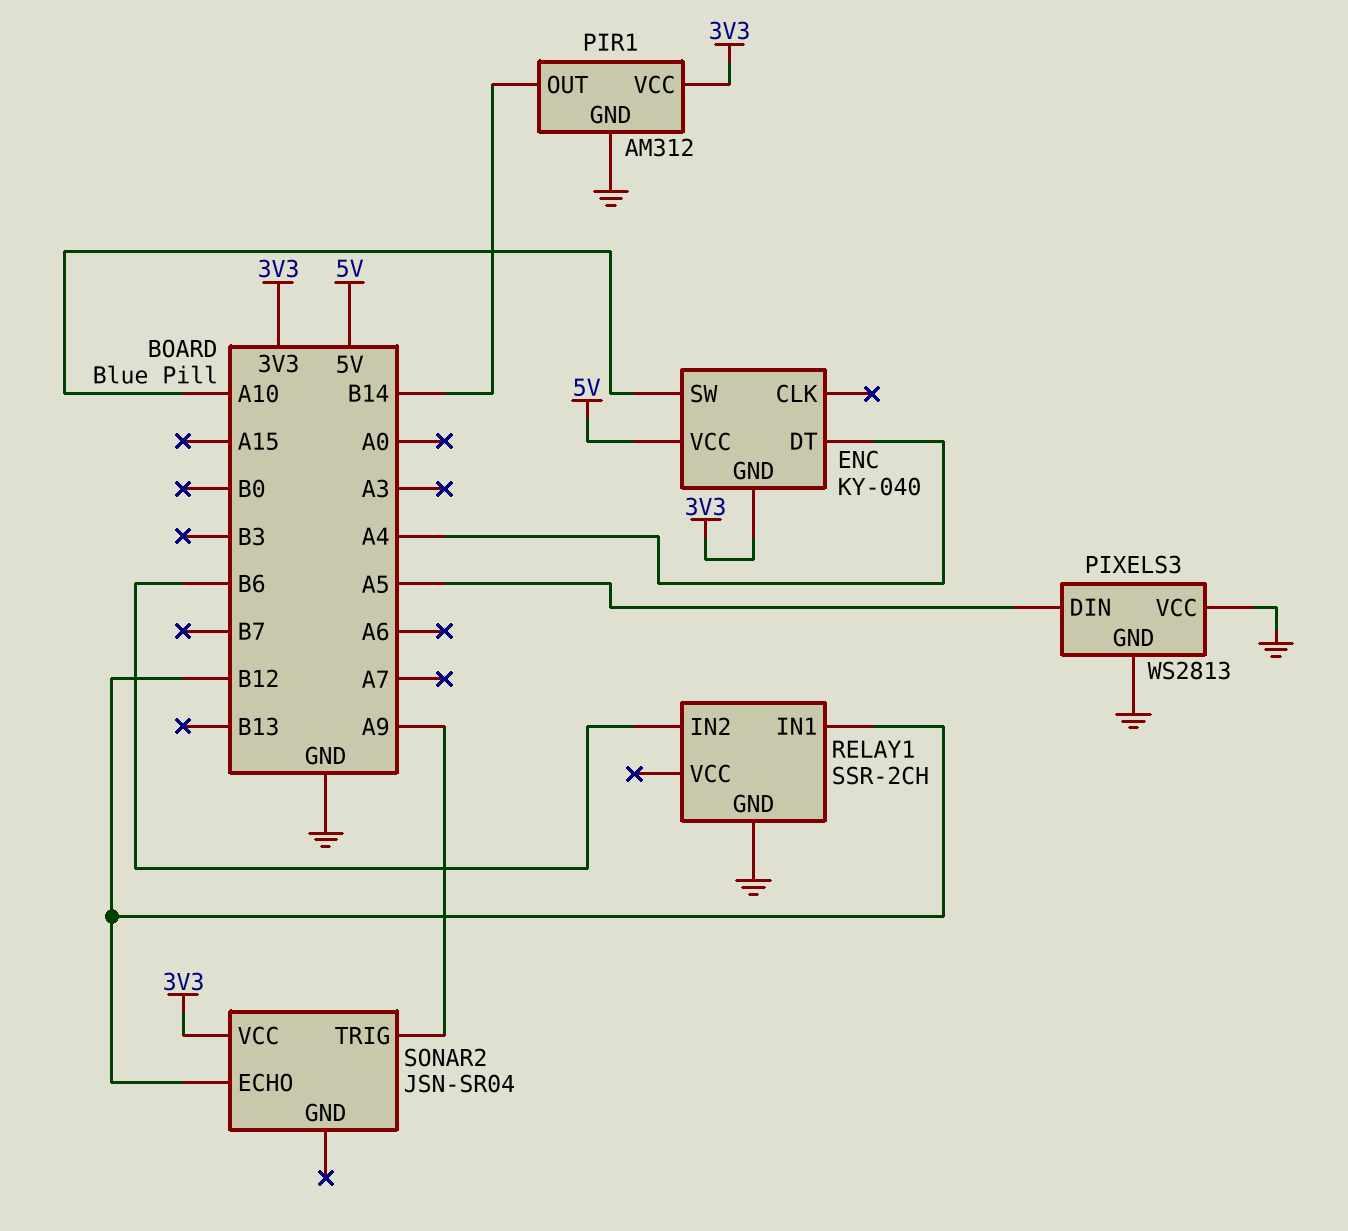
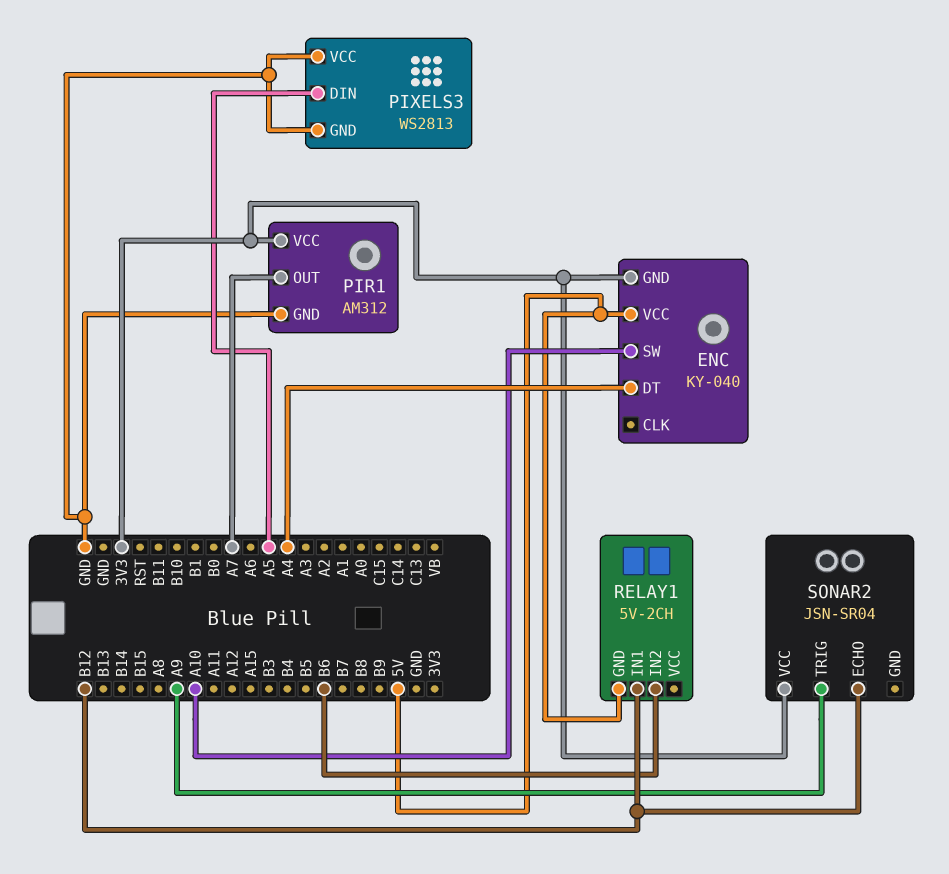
PIR1 pin OUT: B14 -> A7
RELAY1: SSR-2CH -> 5V-2CH
RELAY1 pin GND: GND -> 5V

